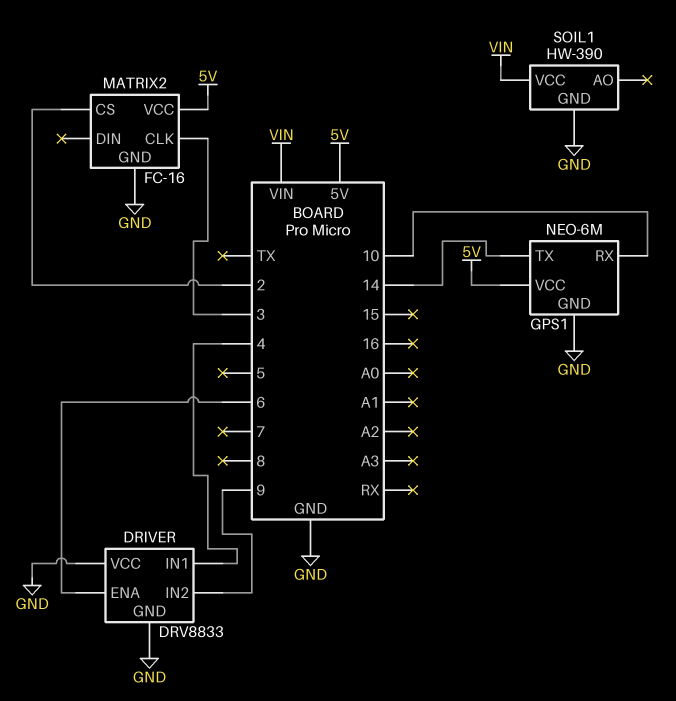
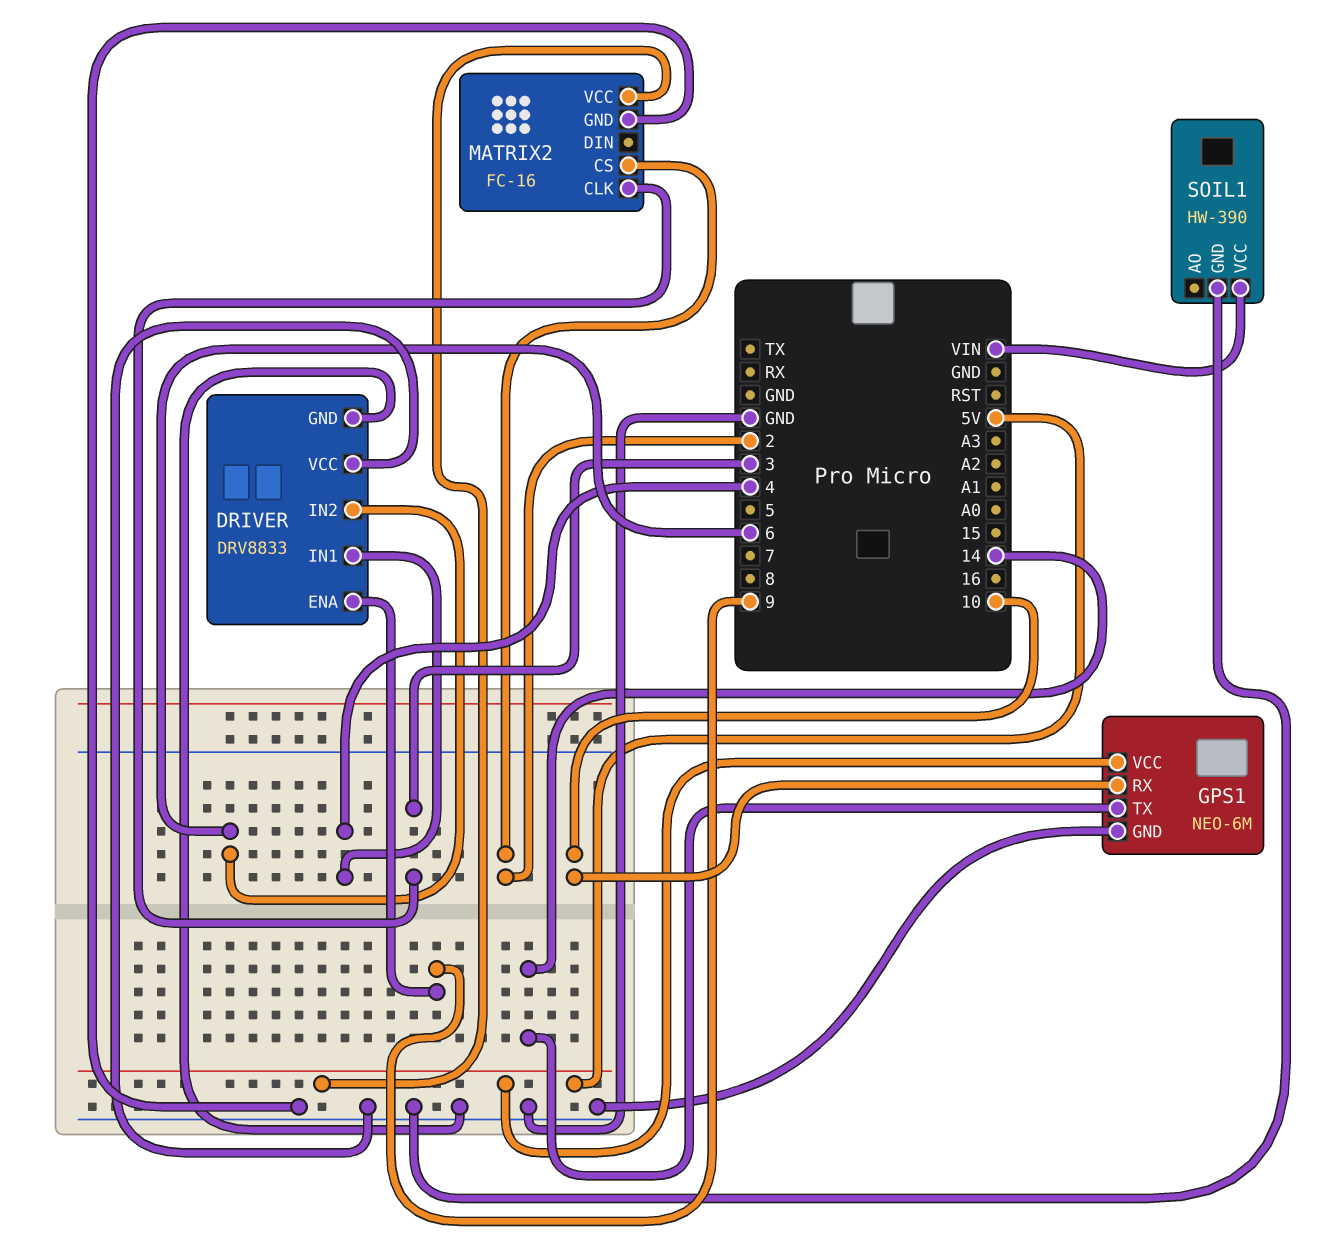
DRIVER pin ENA: 6 -> 9
DRIVER pin IN2: 9 -> 6

